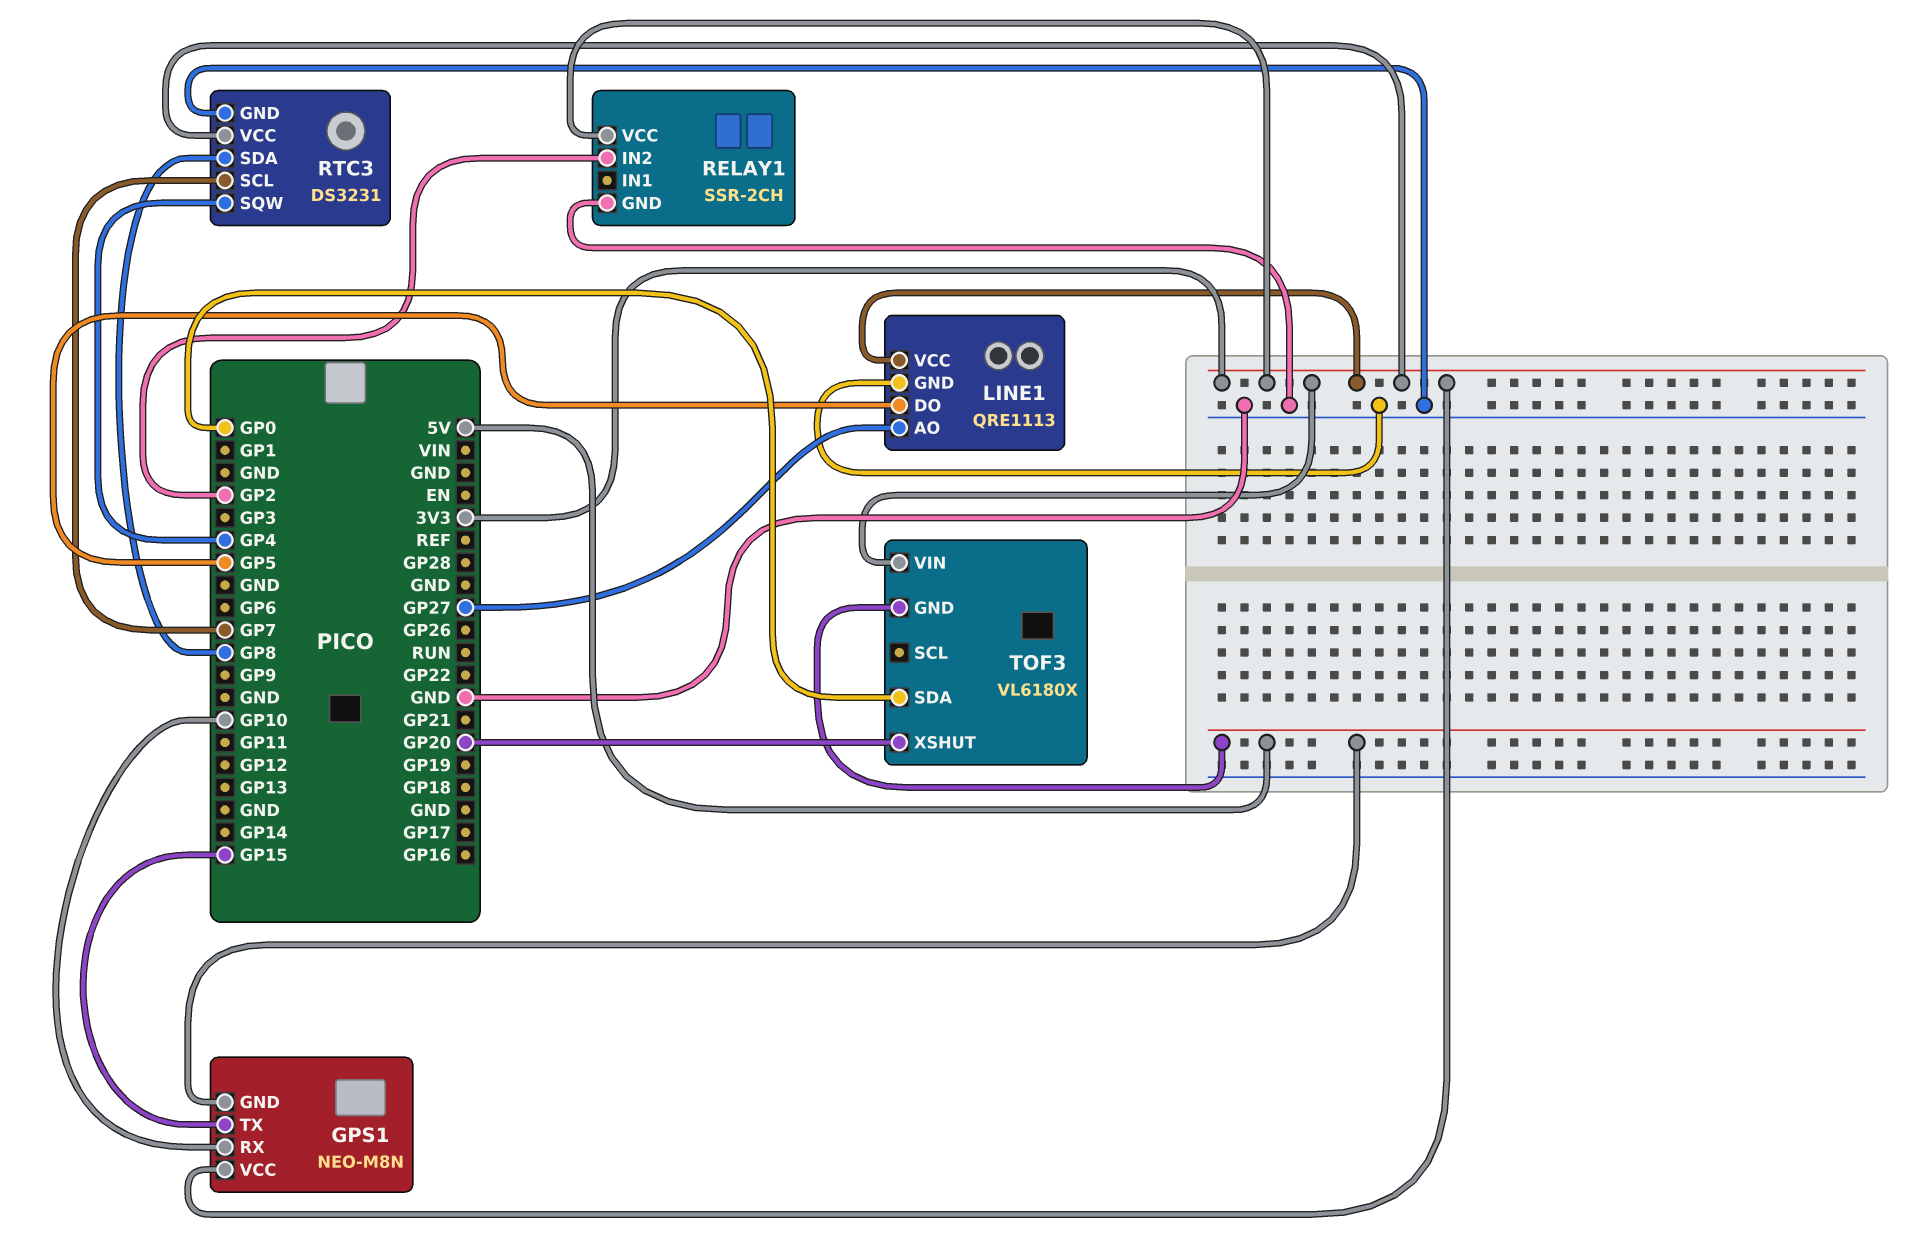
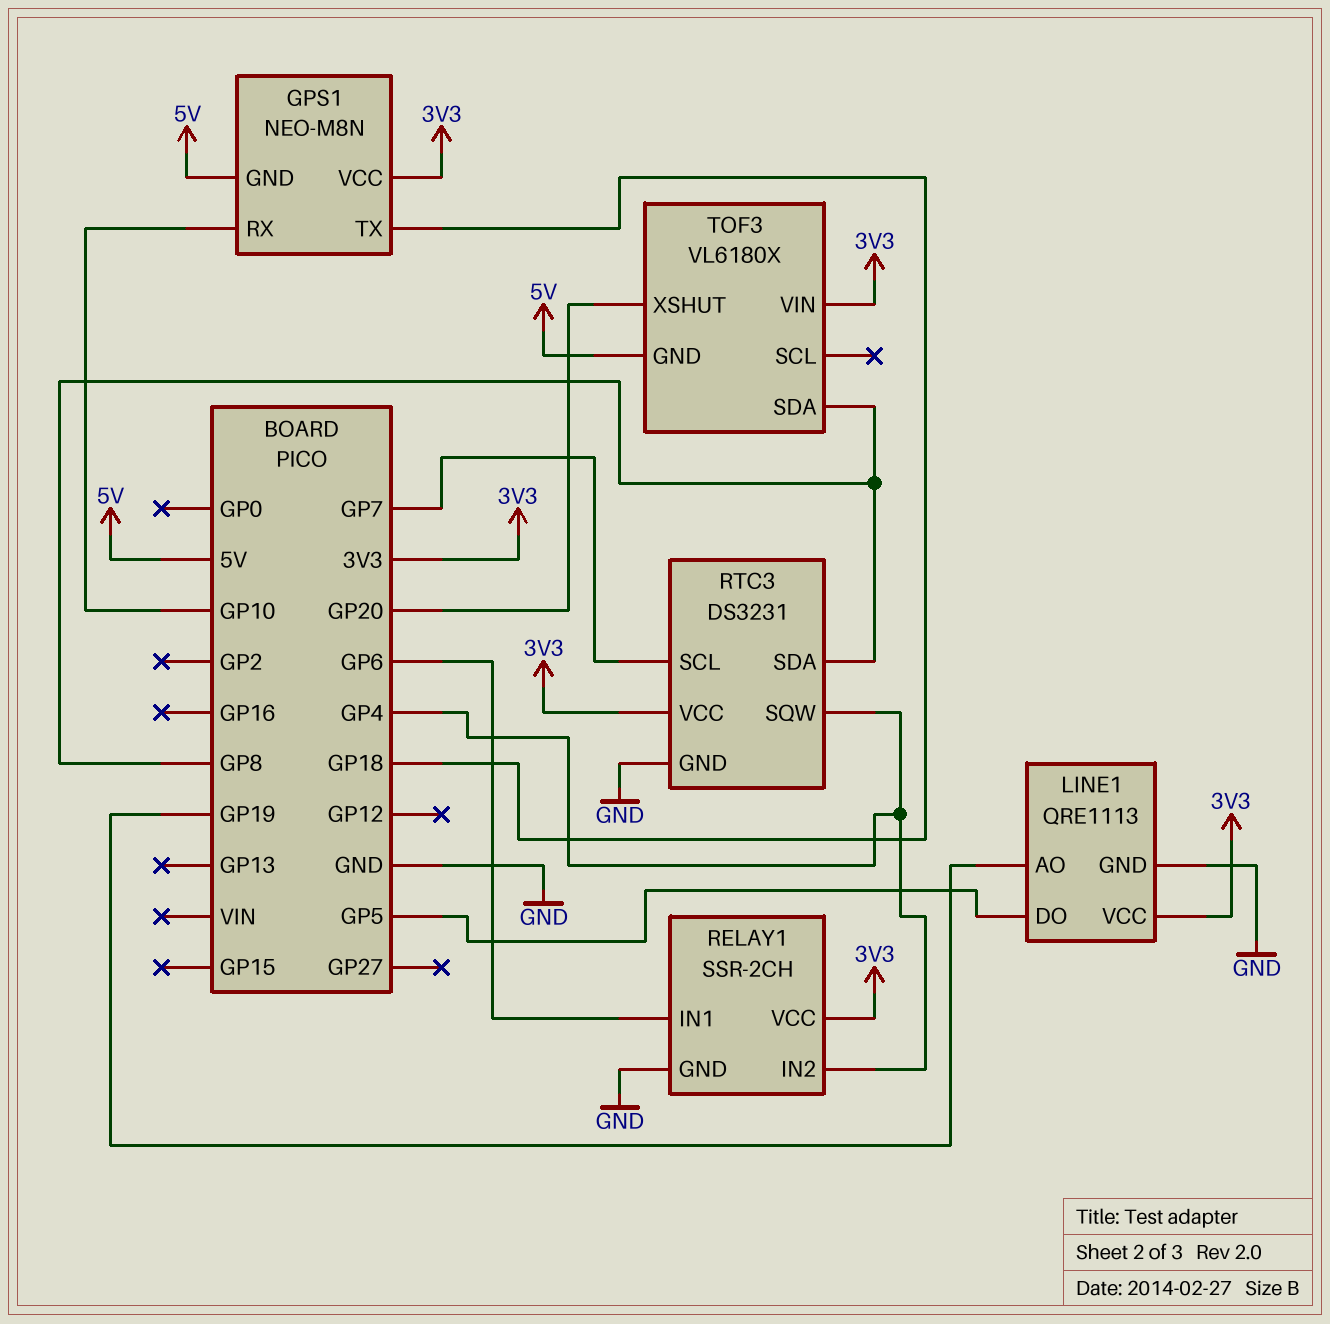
GPS1 pin TX: GP15 -> GP18
LINE1 pin AO: GP27 -> GP19
RELAY1 pin IN1: none -> GP6
RELAY1 pin IN2: GP2 -> GP4
TOF3 pin SDA: GP0 -> GP8

